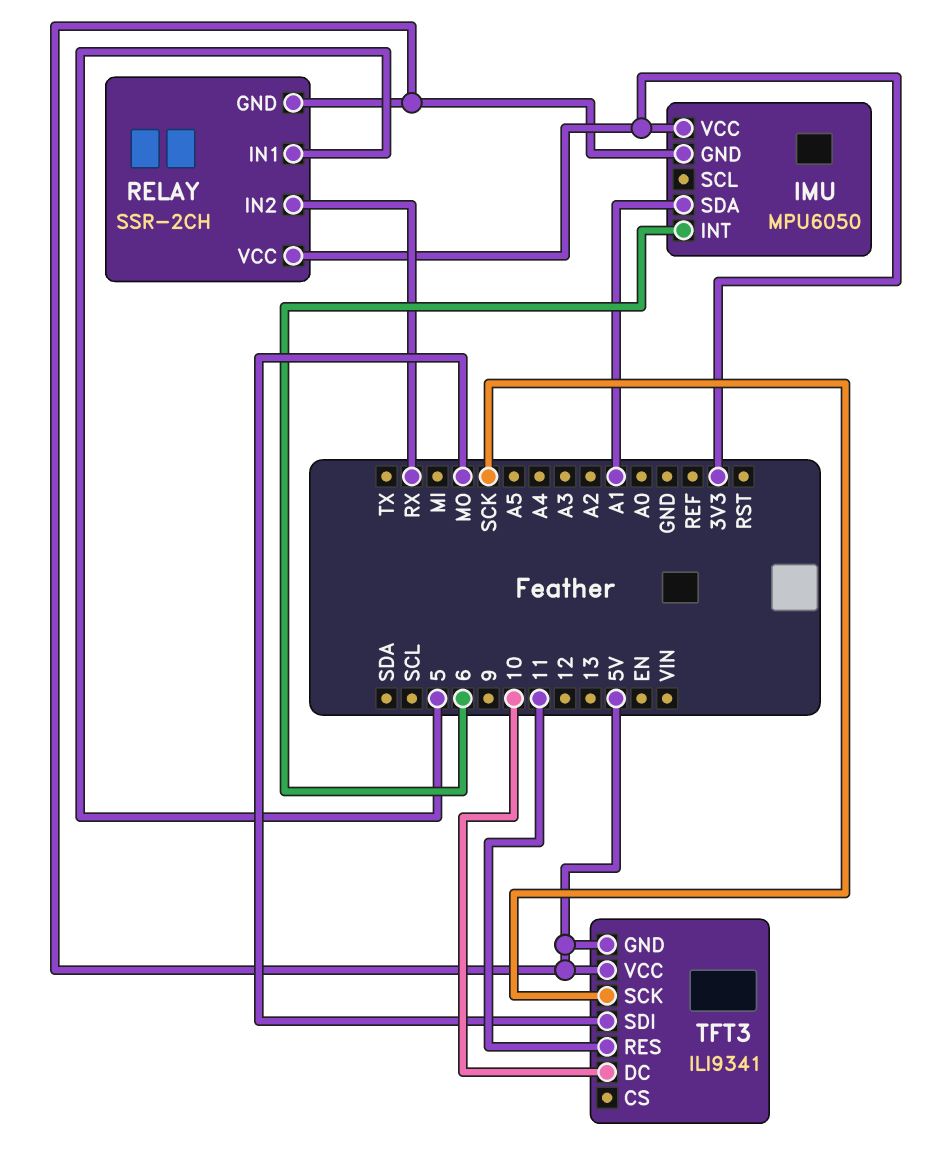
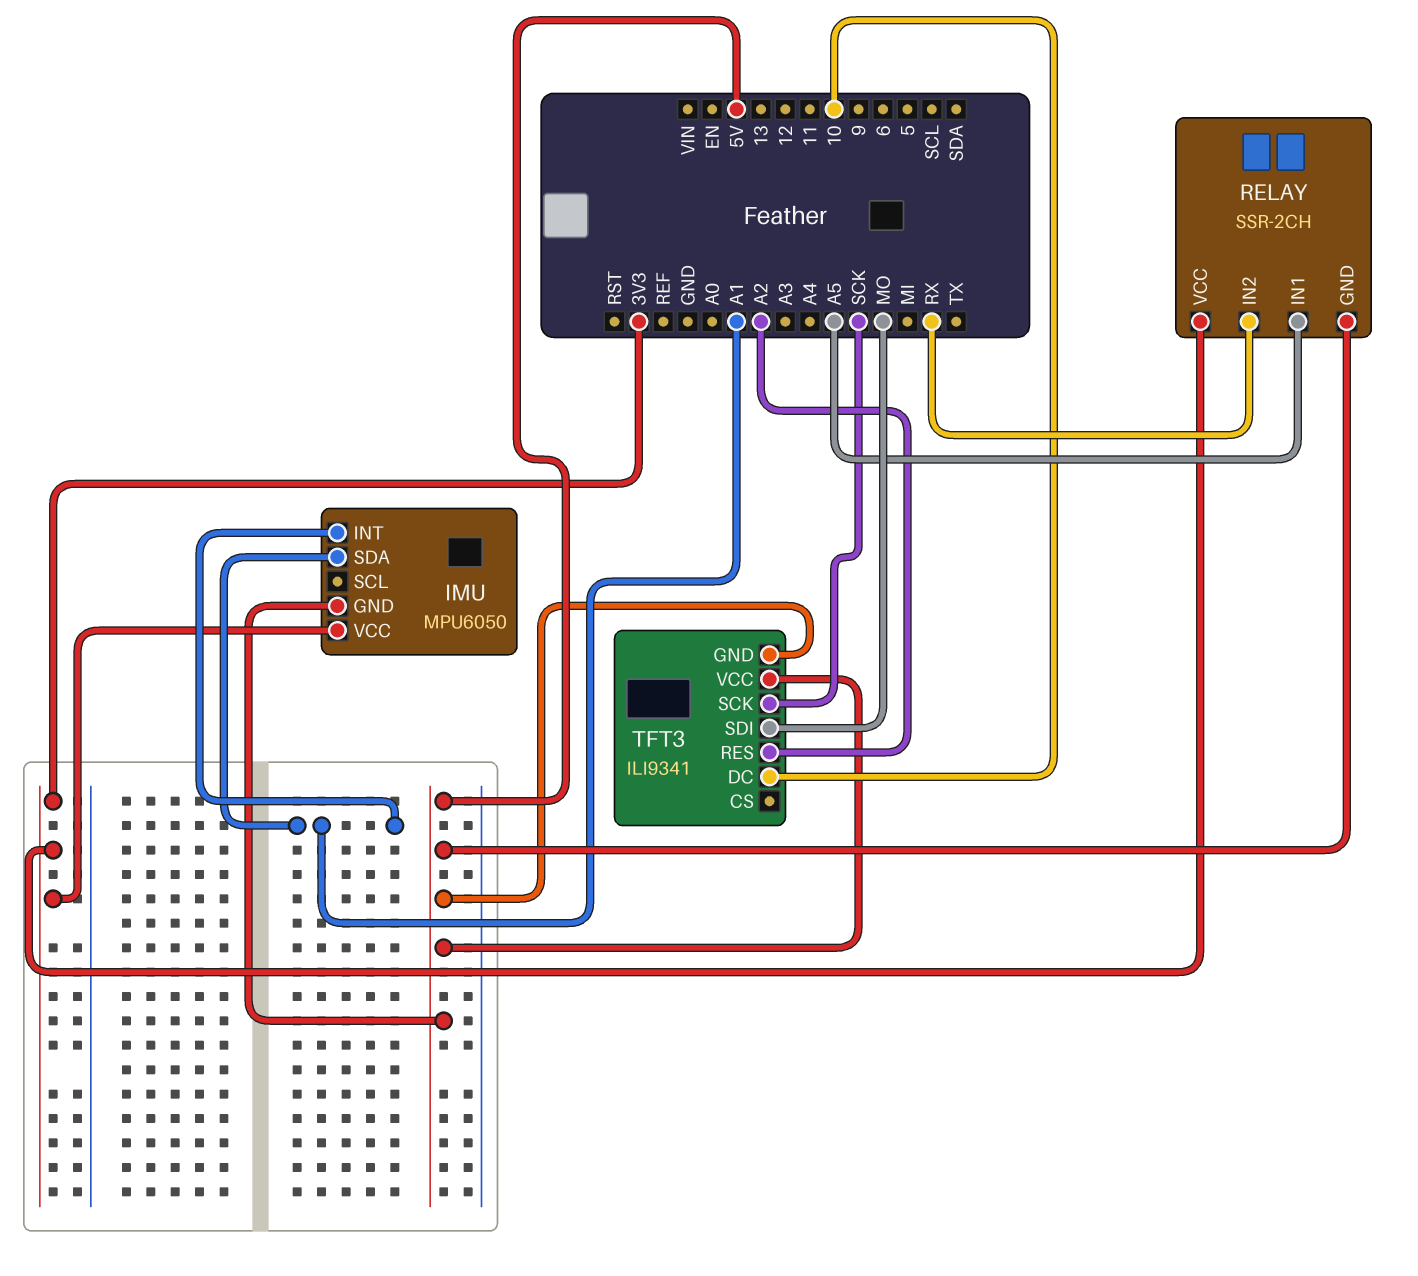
IMU pin INT: 6 -> A1
RELAY pin IN1: 5 -> A5
TFT3 pin RES: 11 -> A2

